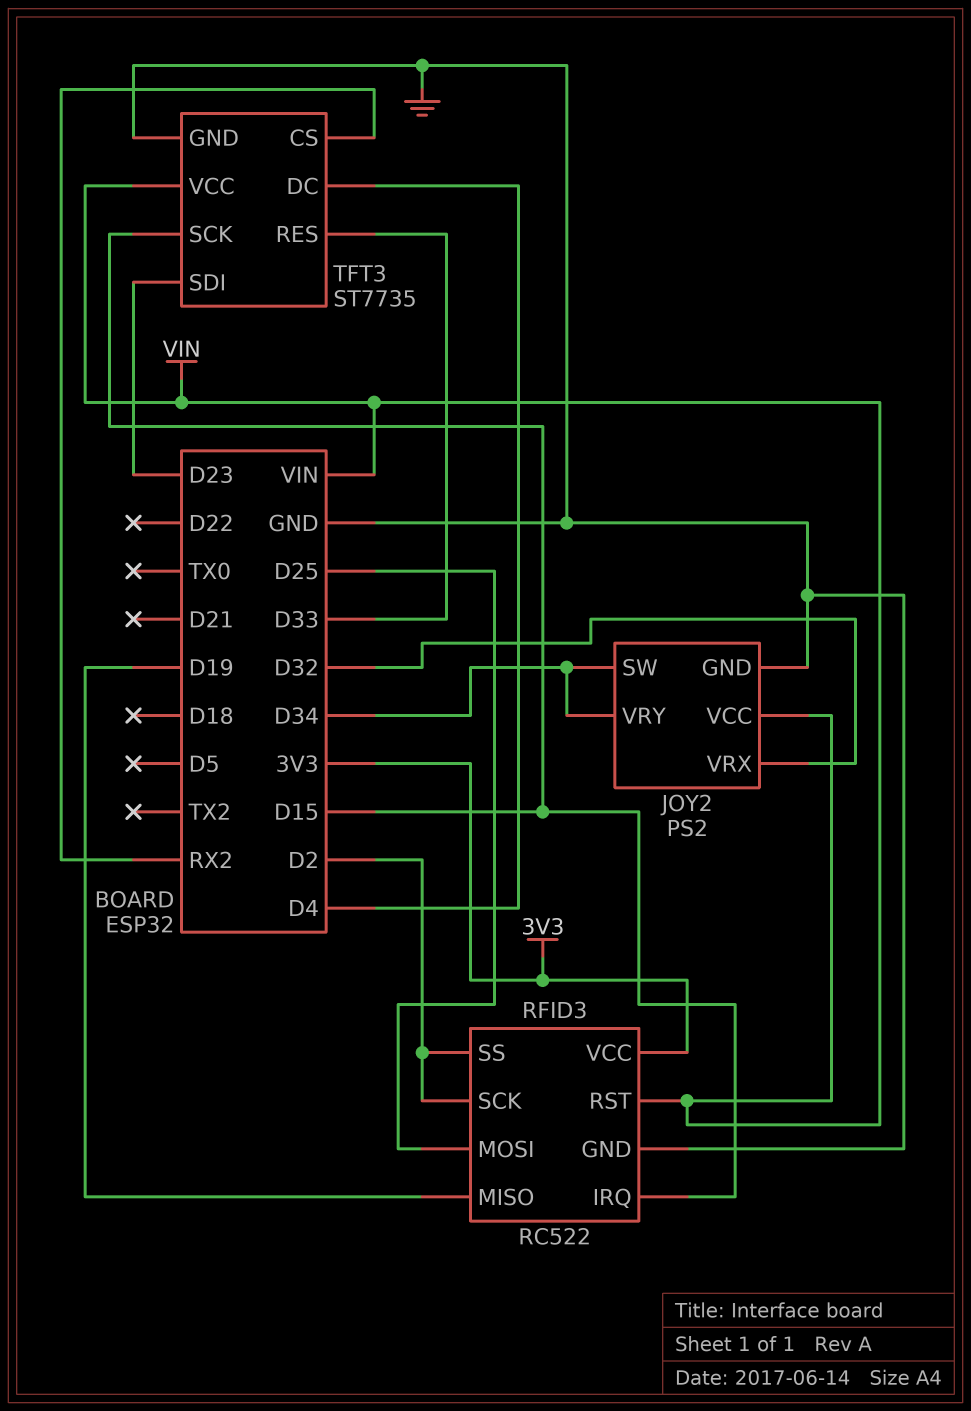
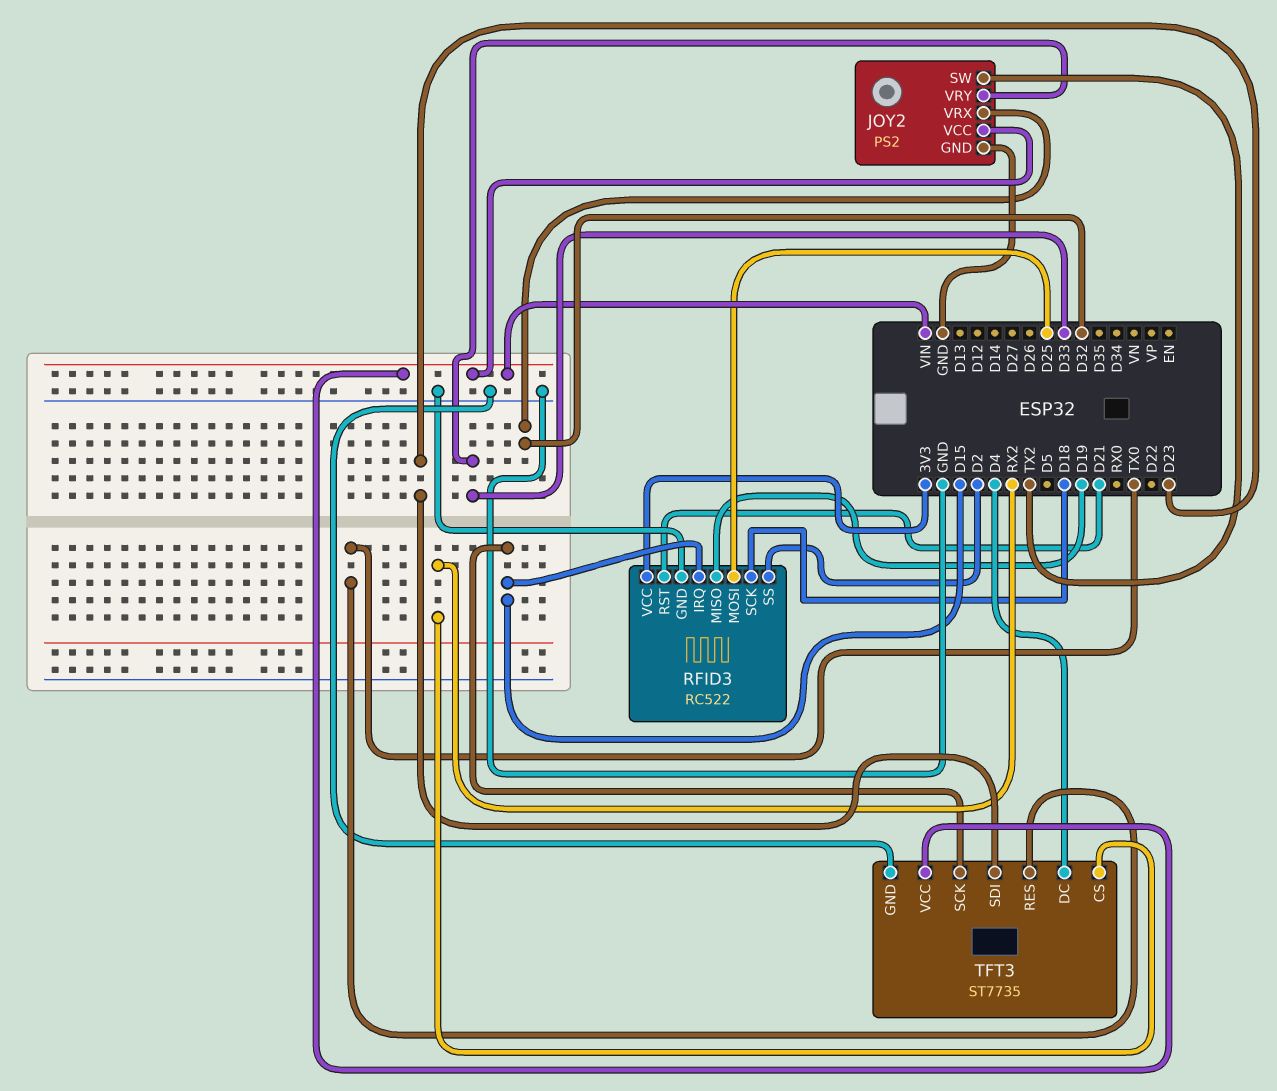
JOY2 pin SW: D34 -> TX2
JOY2 pin VRY: D34 -> D33
RFID3 pin RST: VIN -> D21
RFID3 pin SCK: D2 -> D18
TFT3 pin RES: D33 -> TX0

